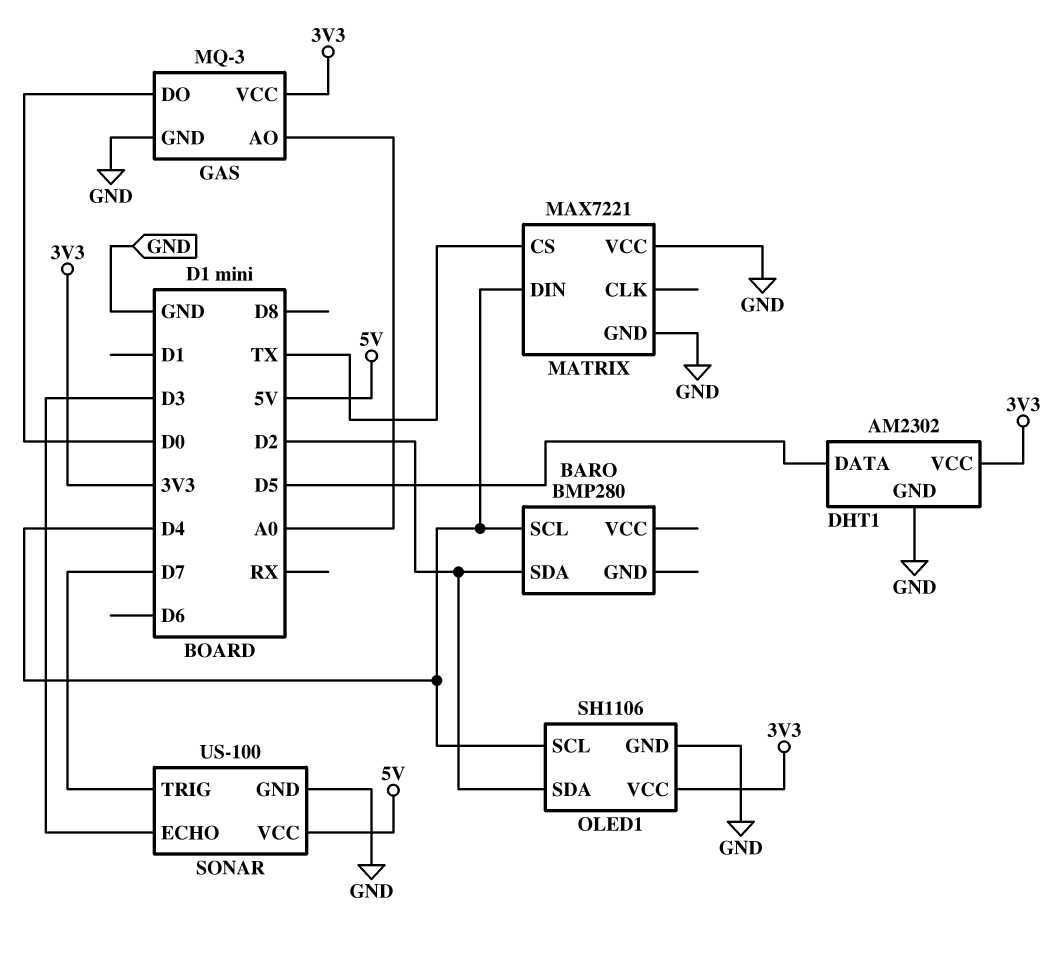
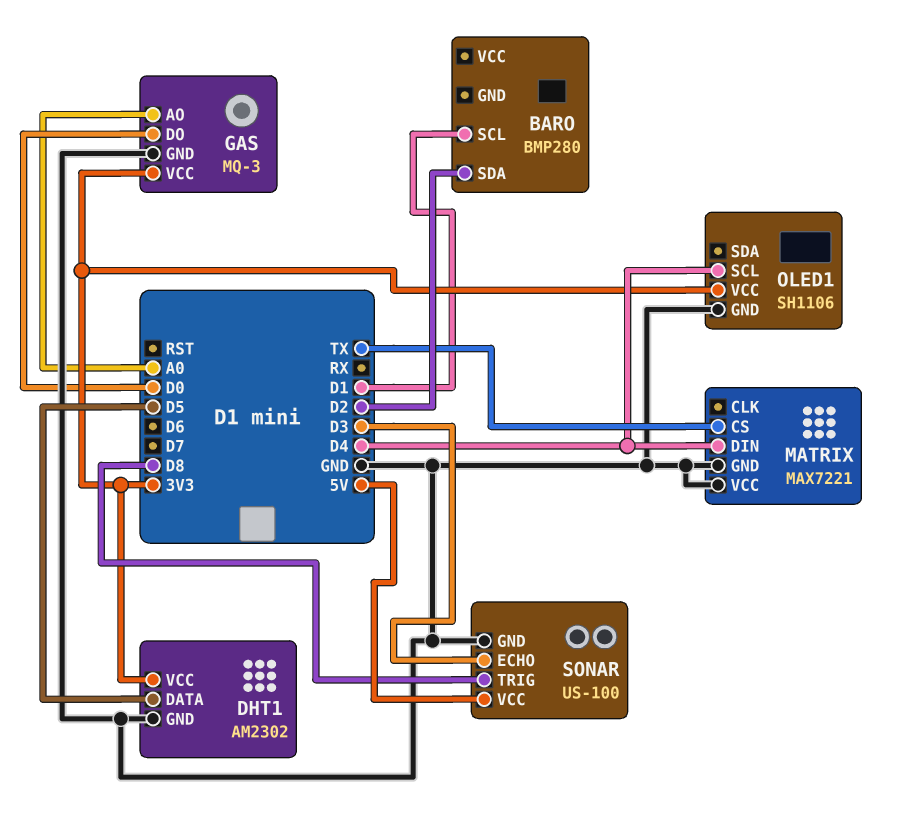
BARO pin SCL: D4 -> D1
OLED1 pin SDA: D2 -> none
SONAR pin TRIG: D7 -> D8

